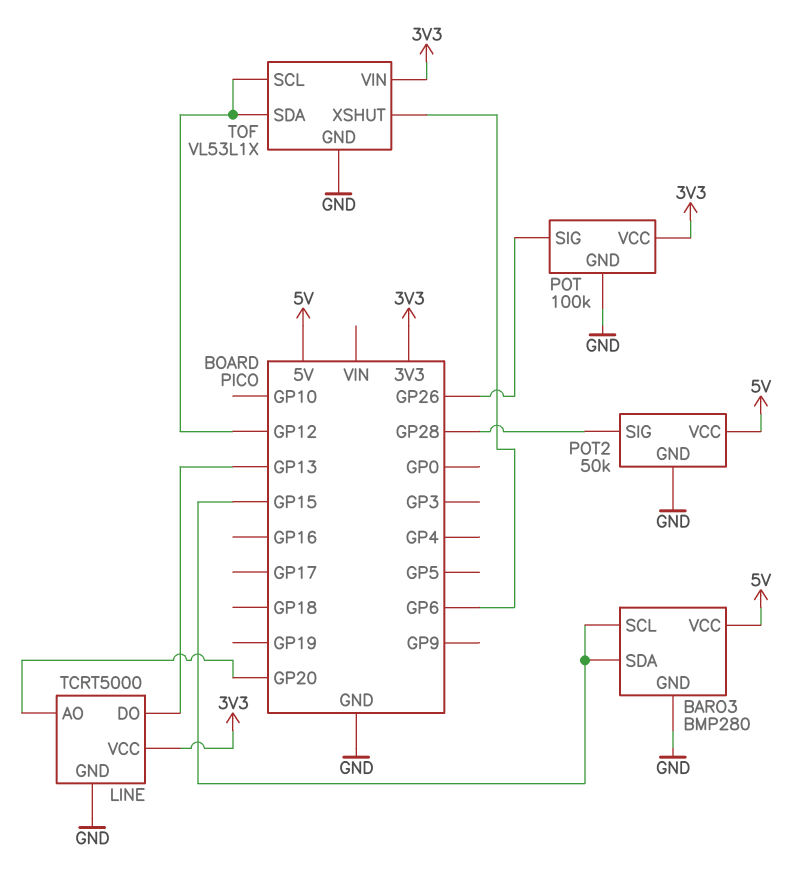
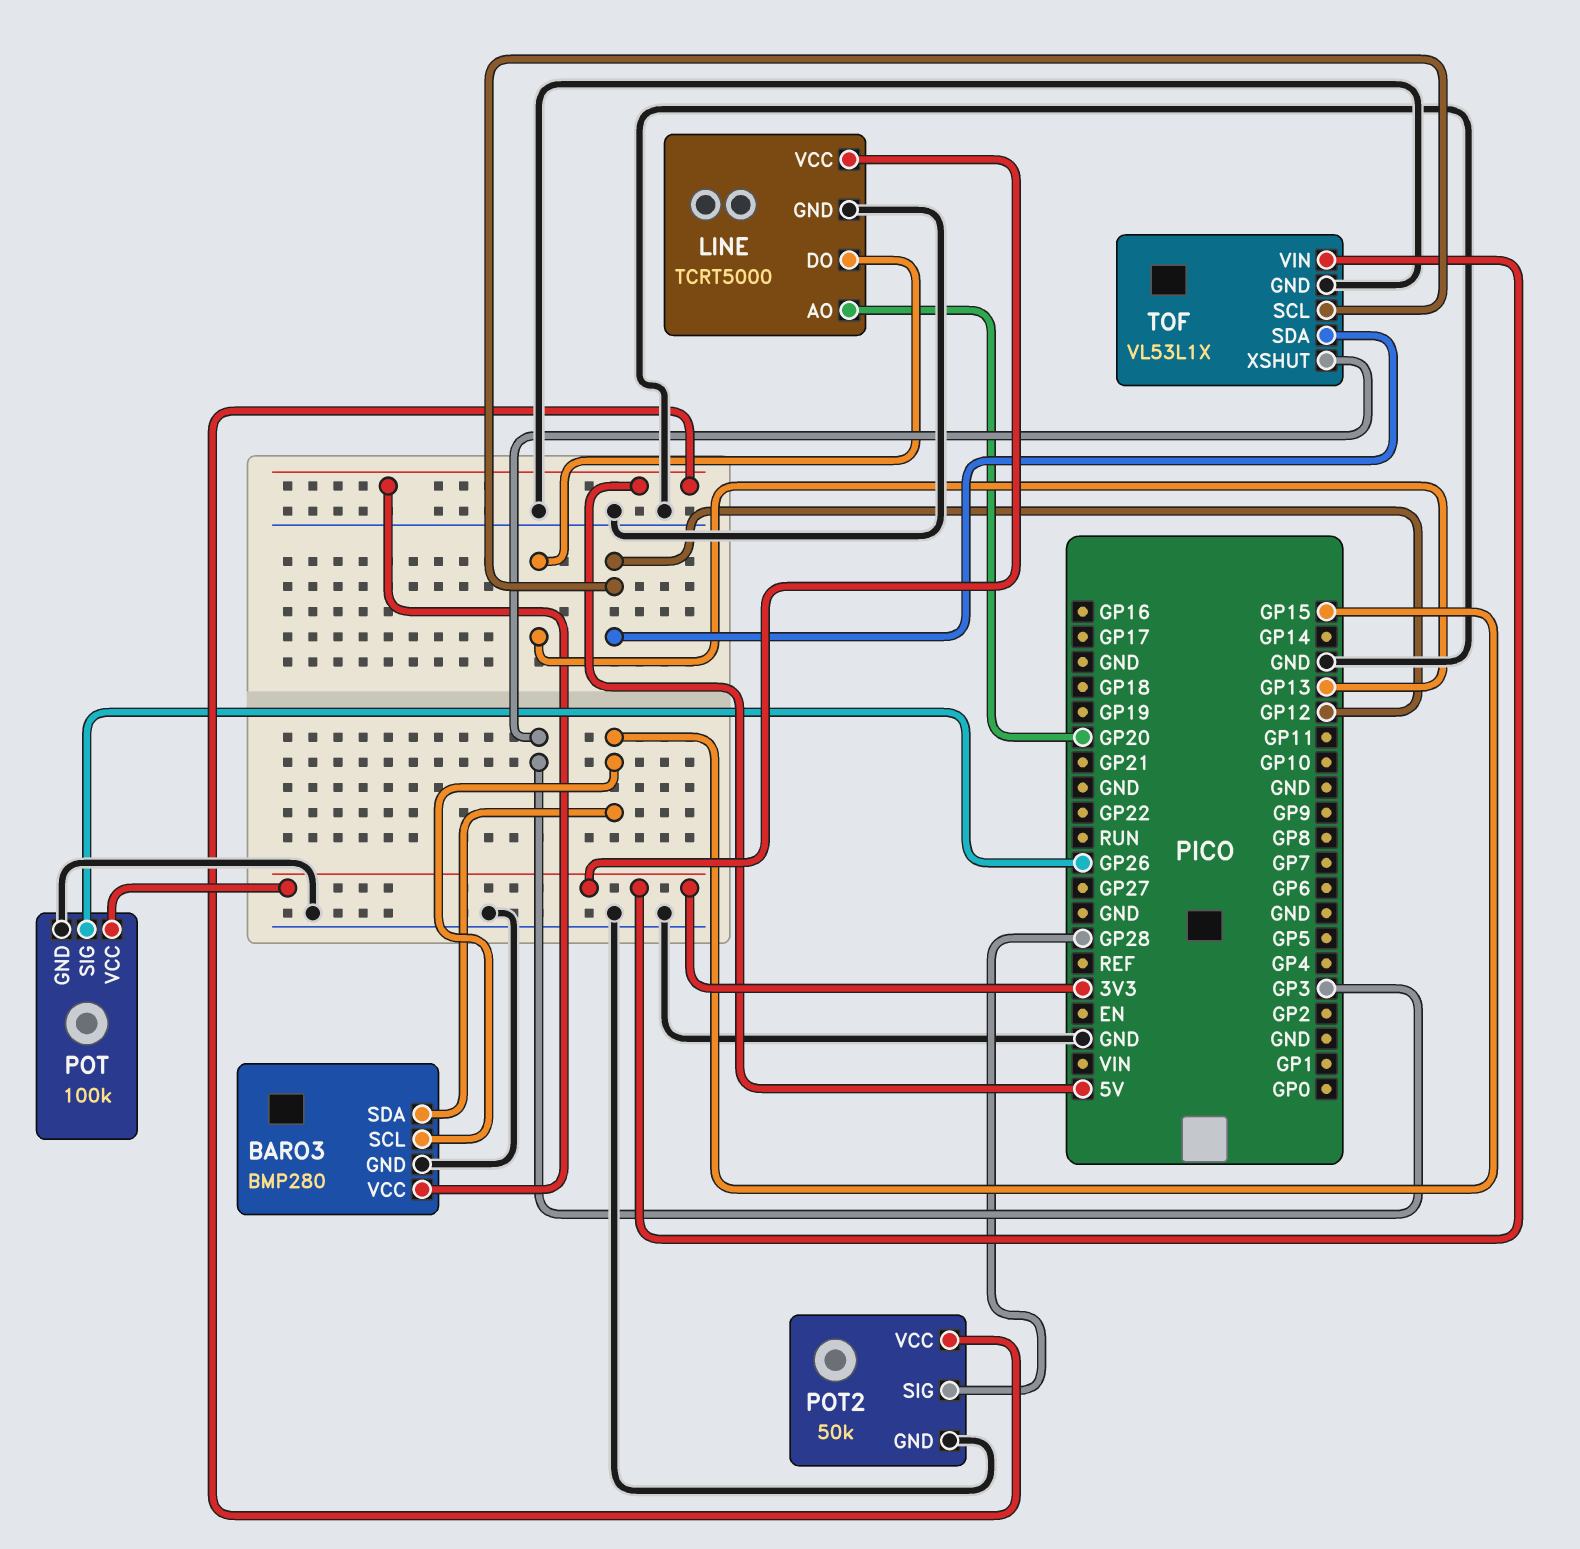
TOF pin XSHUT: GP6 -> GP3

